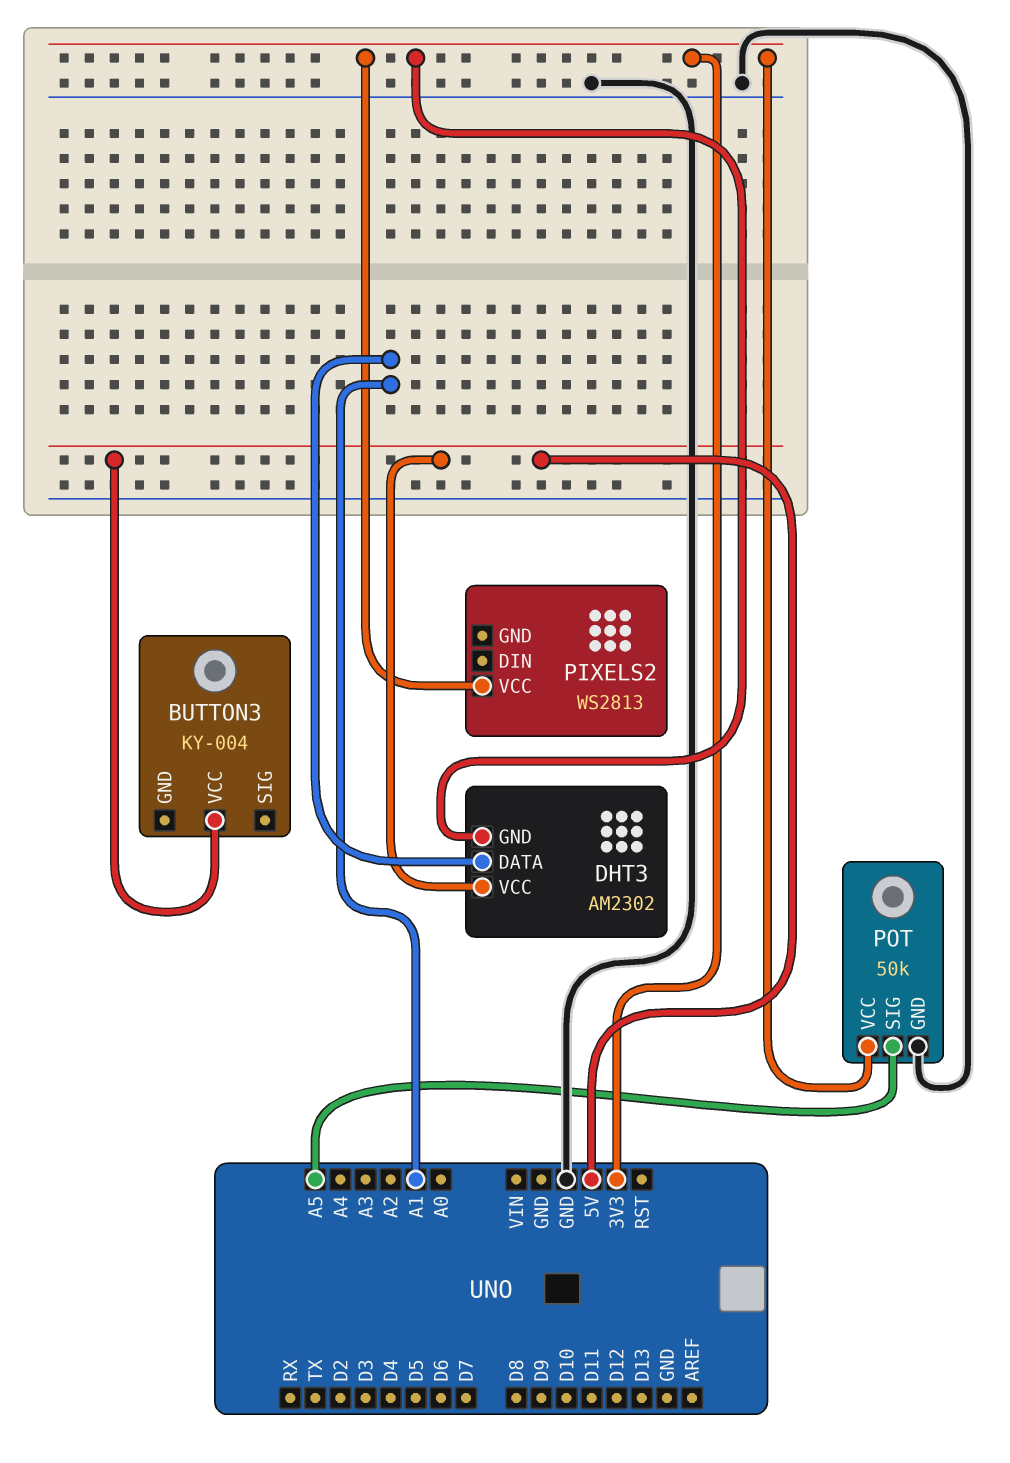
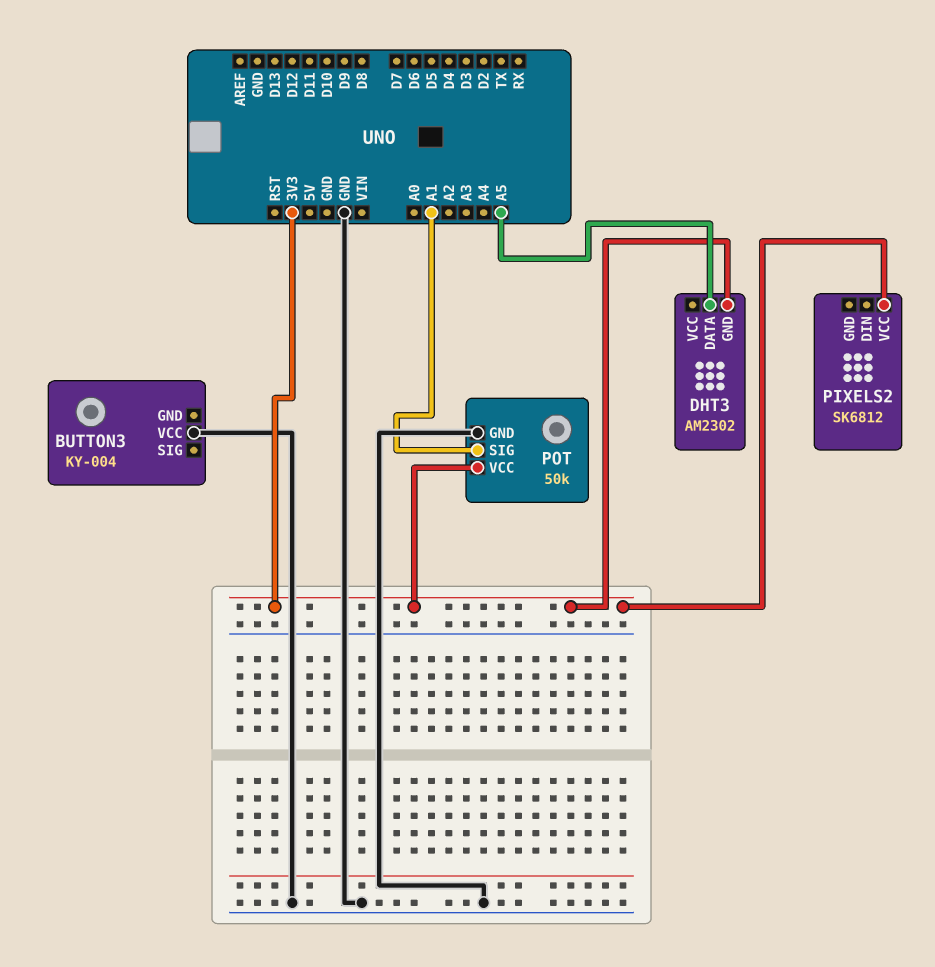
BUTTON3 pin VCC: 5V -> GND
DHT3 pin DATA: A1 -> A5
DHT3 pin VCC: 5V -> none
PIXELS2: WS2813 -> SK6812
POT pin SIG: A5 -> A1

